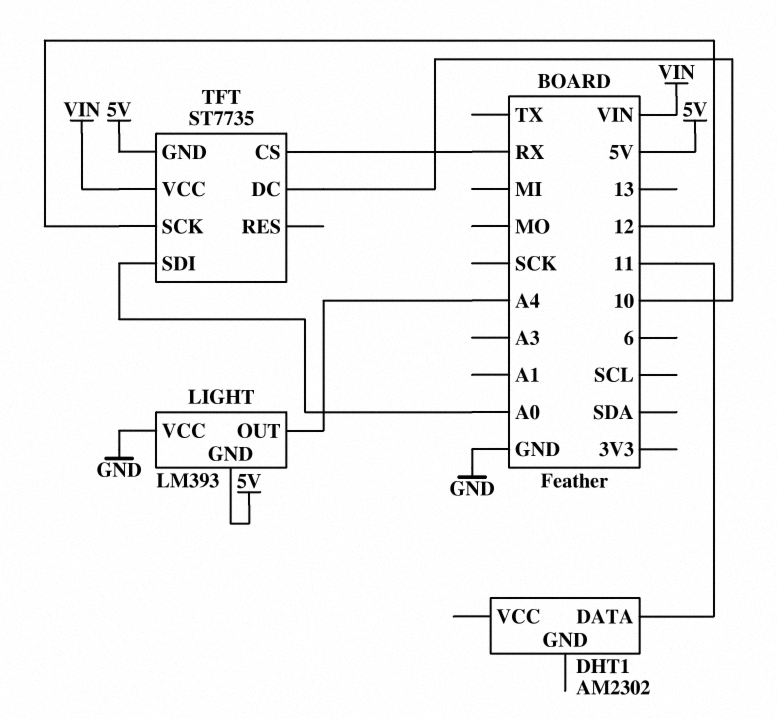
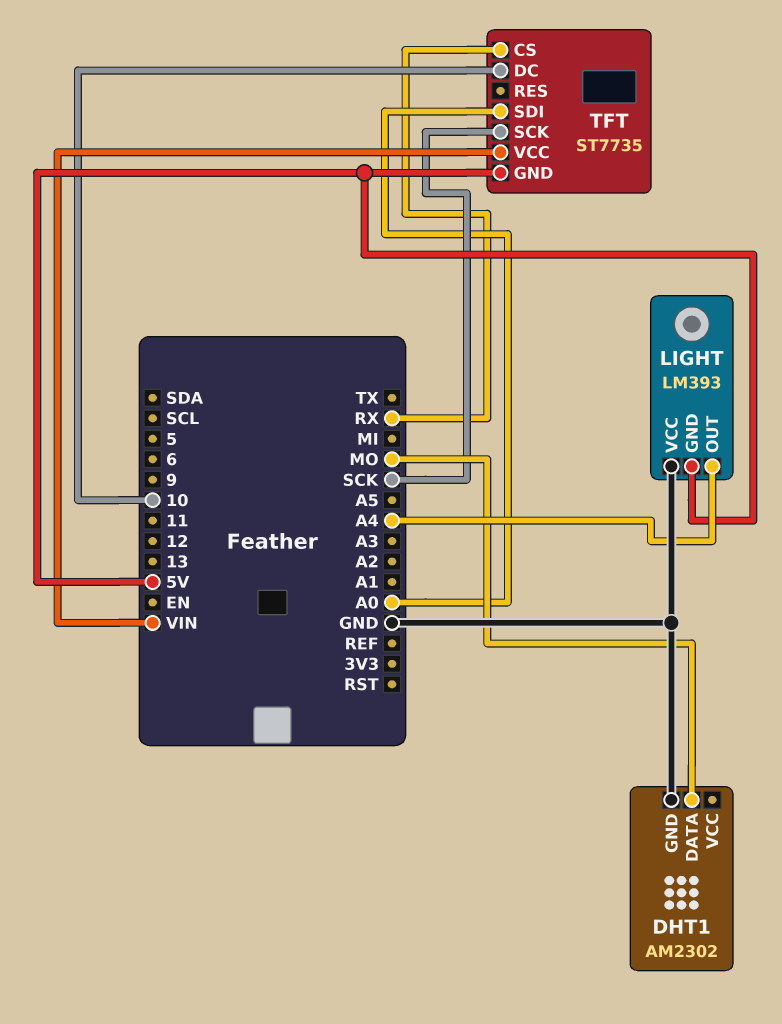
DHT1 pin DATA: 11 -> MO
DHT1 pin GND: none -> GND
TFT pin SCK: 12 -> SCK

